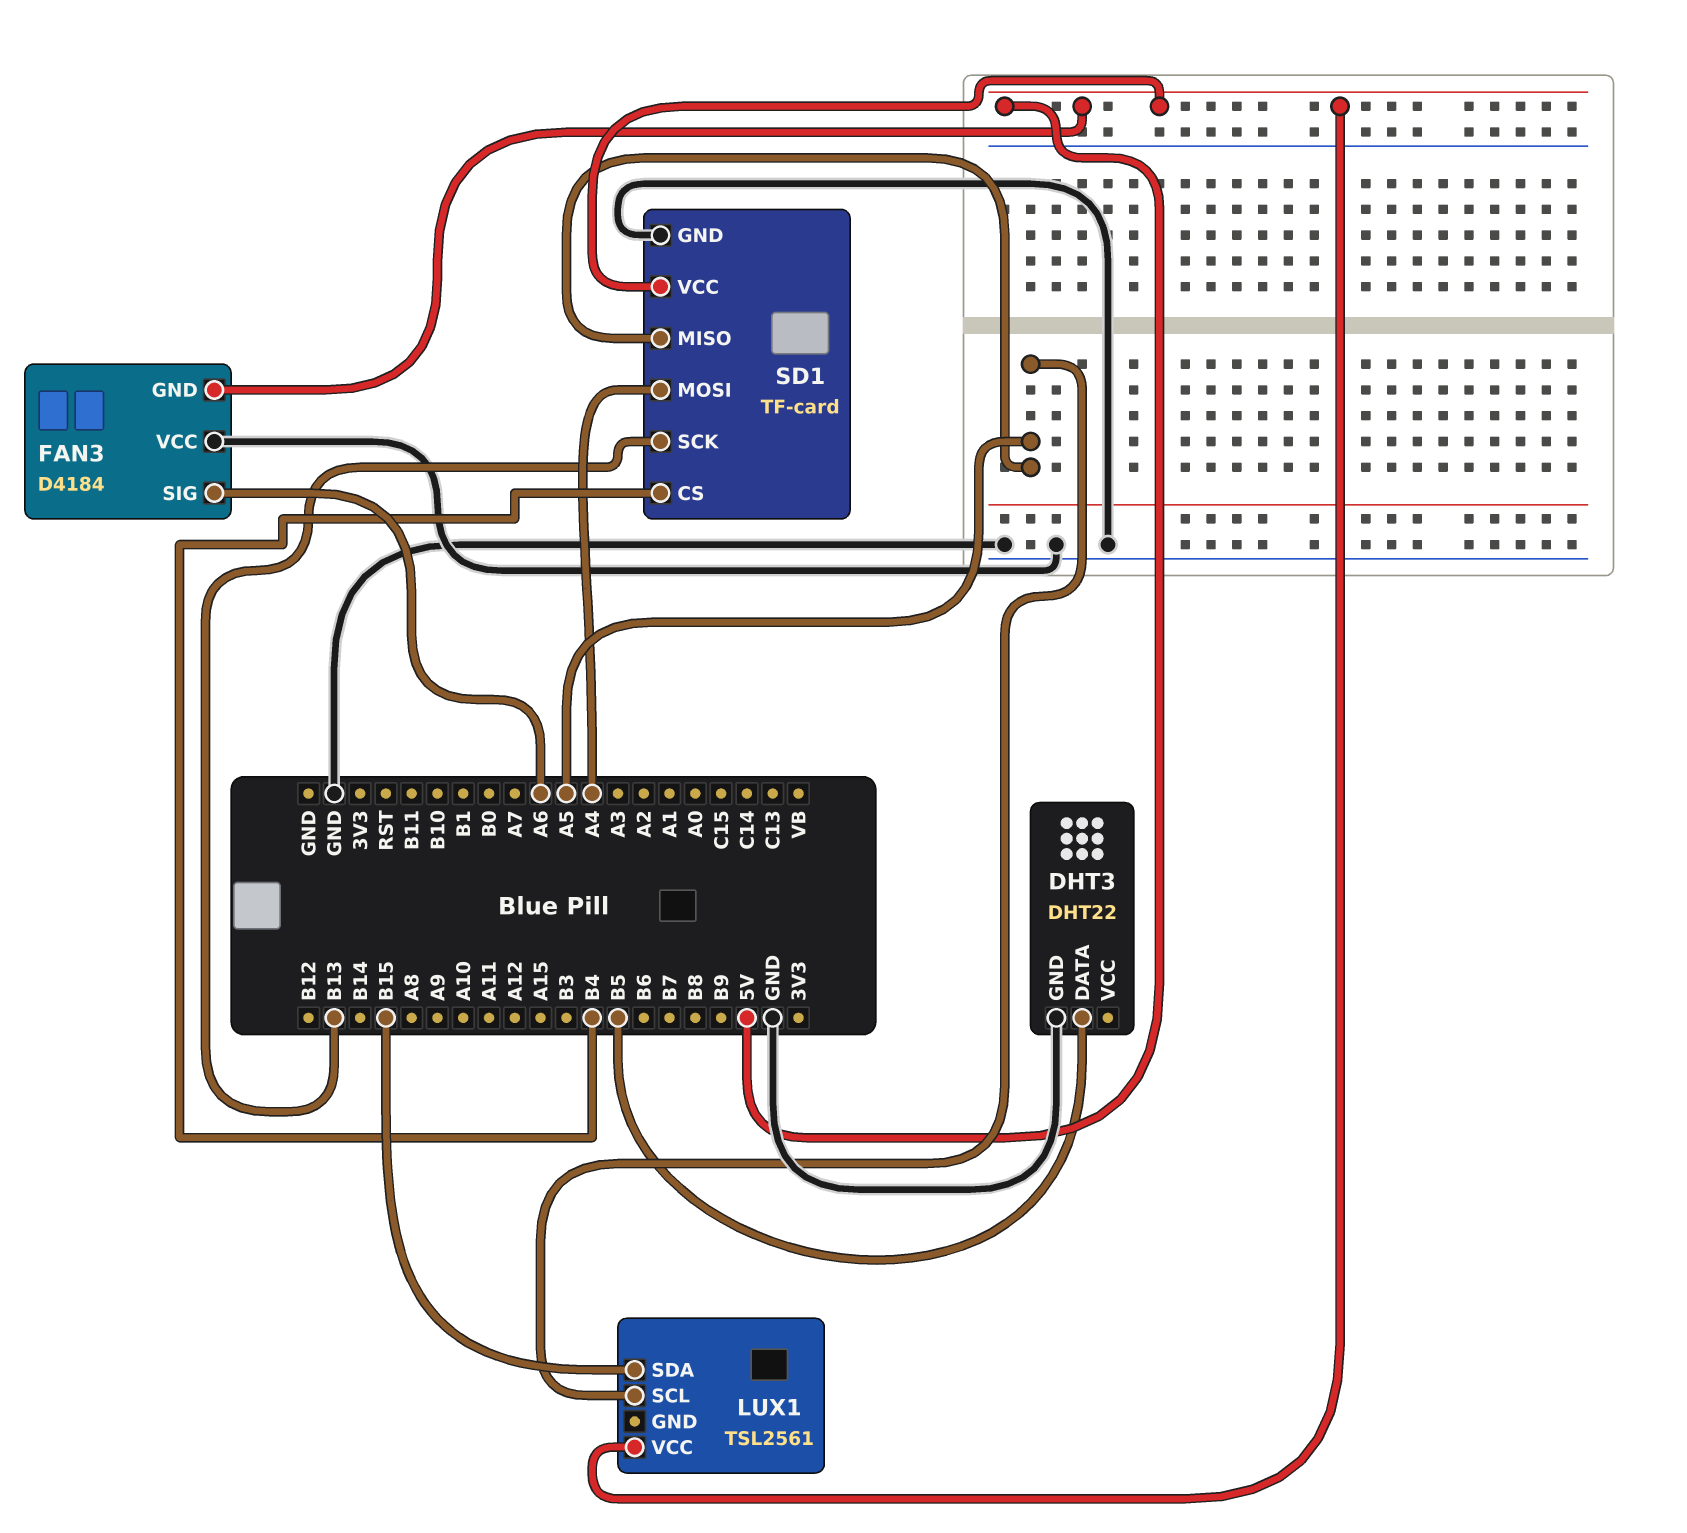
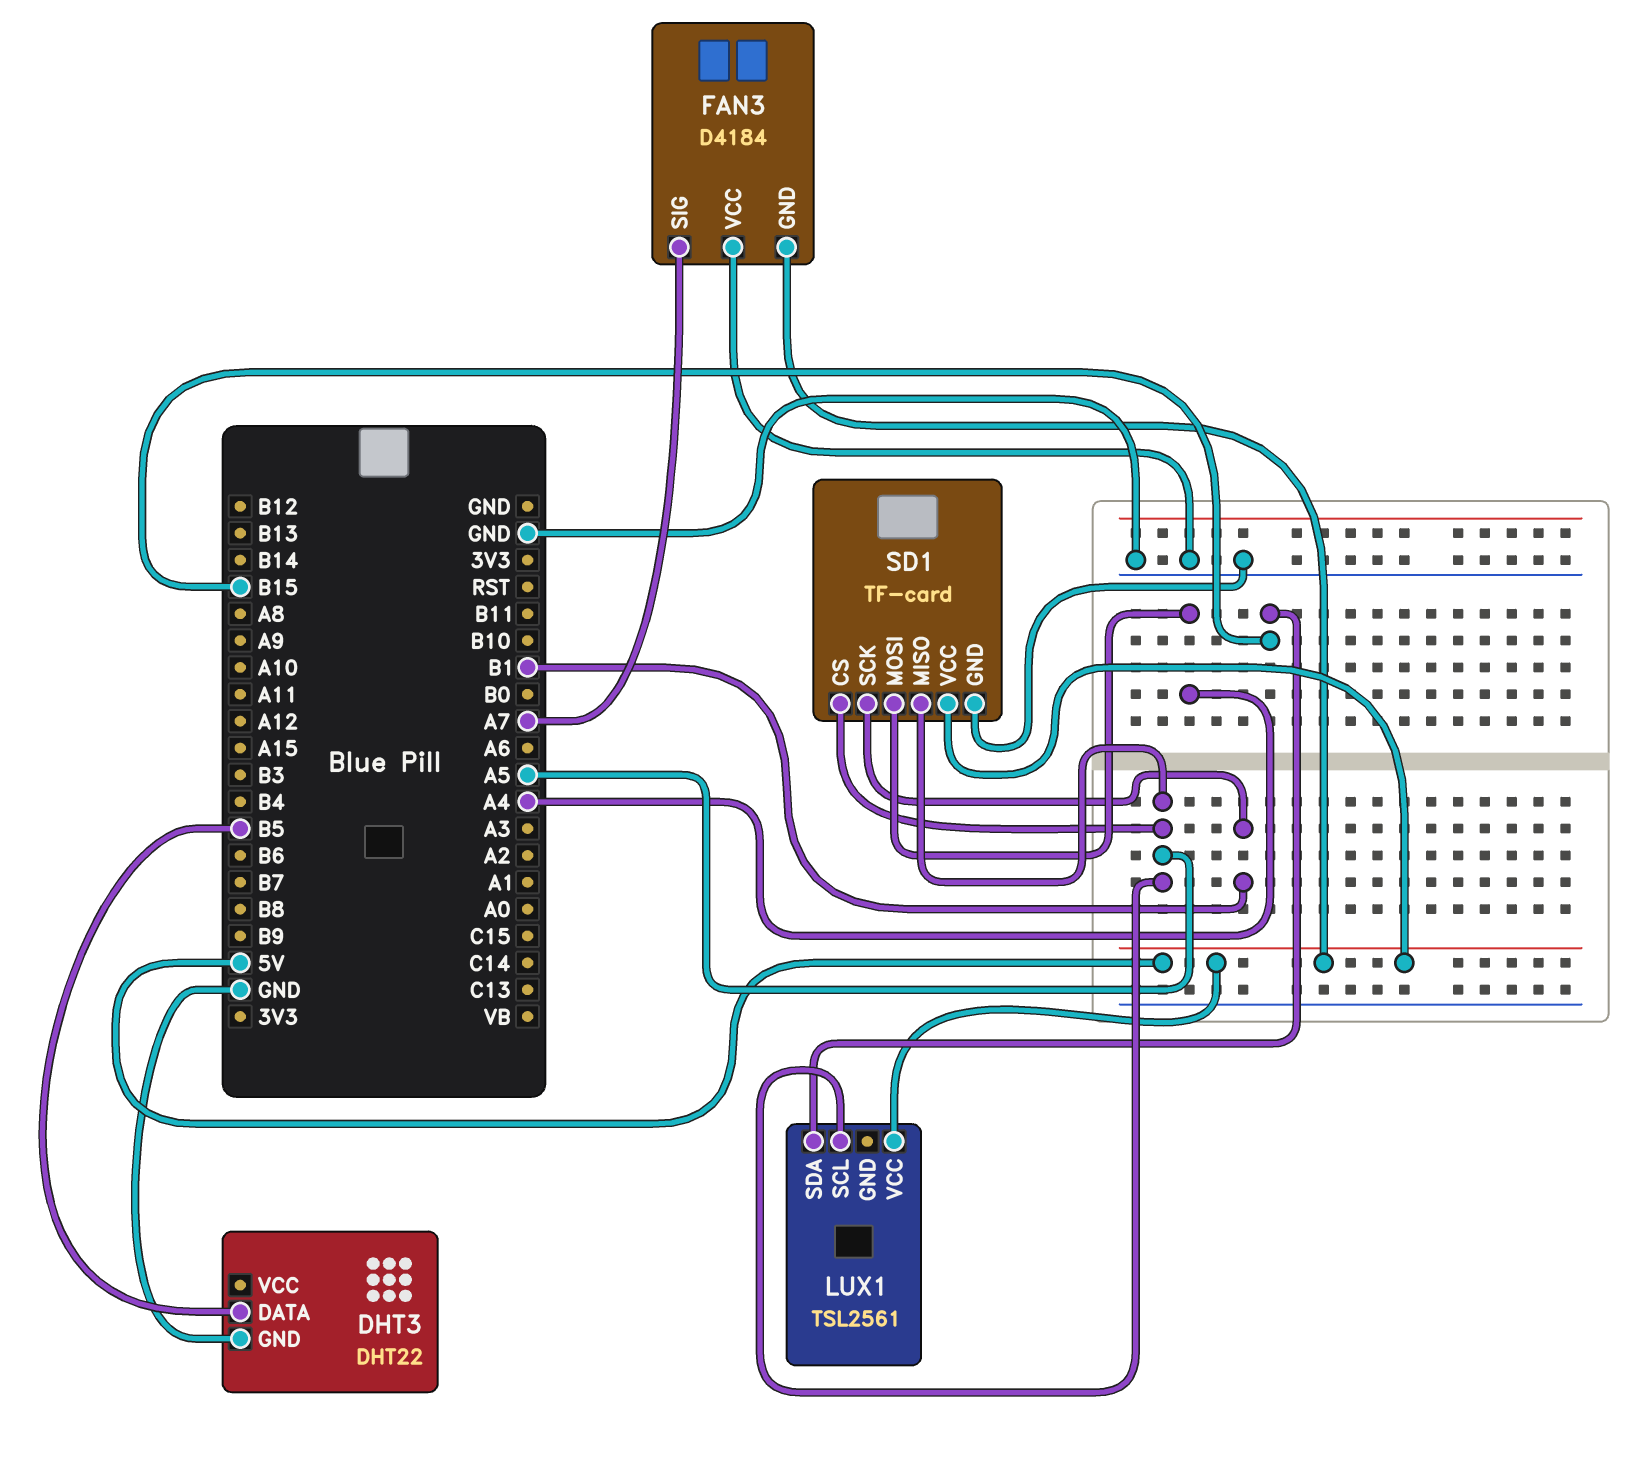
FAN3 pin SIG: A6 -> A7
SD1 pin CS: B4 -> A5
SD1 pin SCK: B13 -> B1

